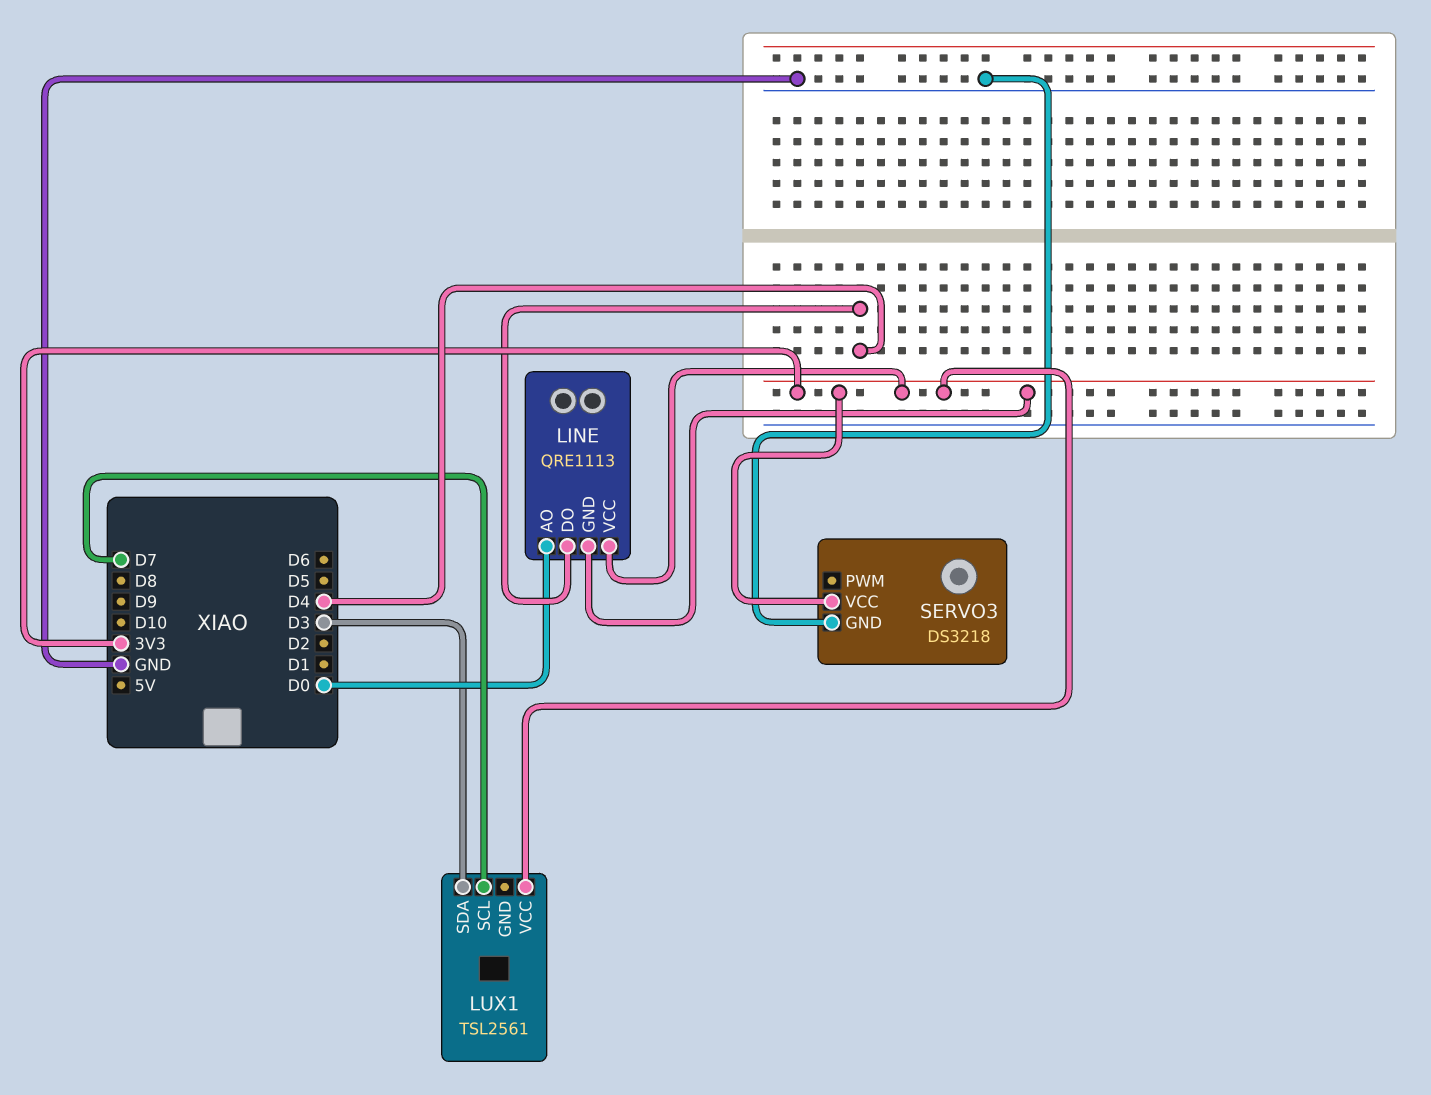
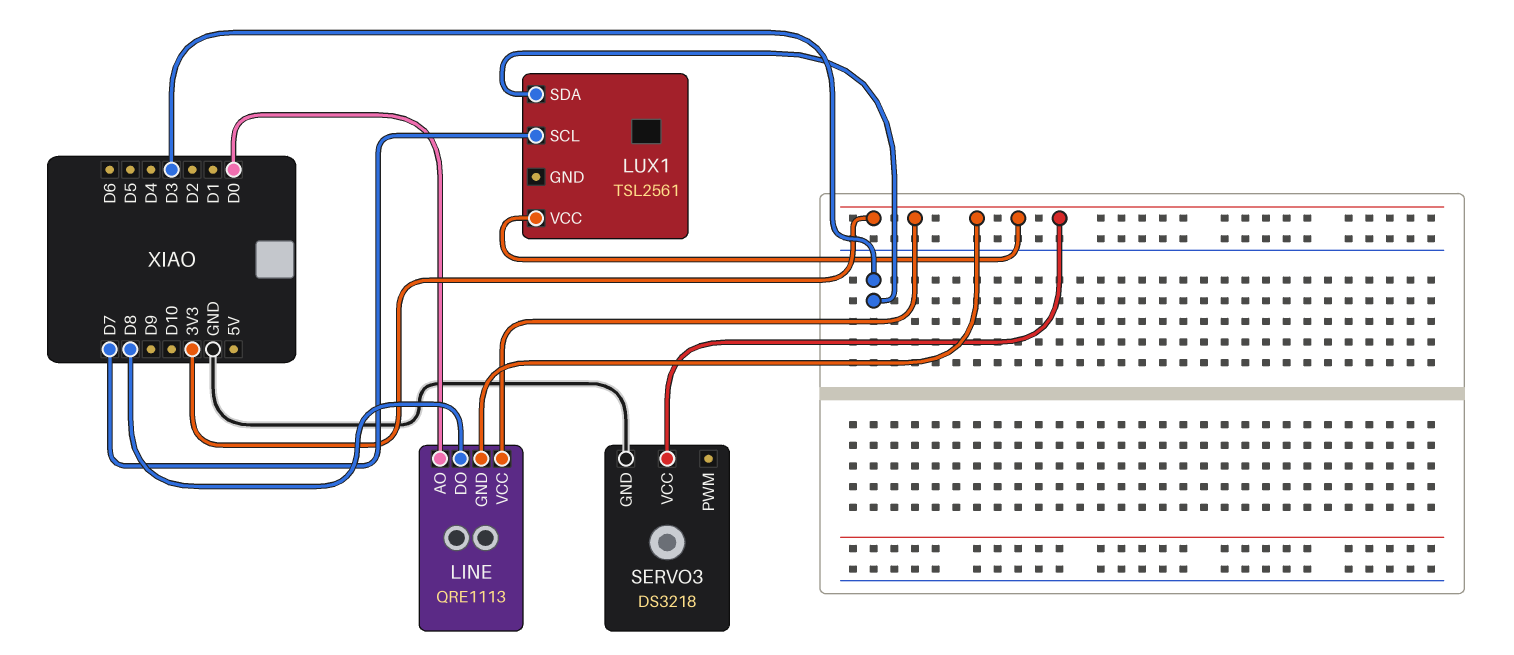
LINE pin DO: D4 -> D8

